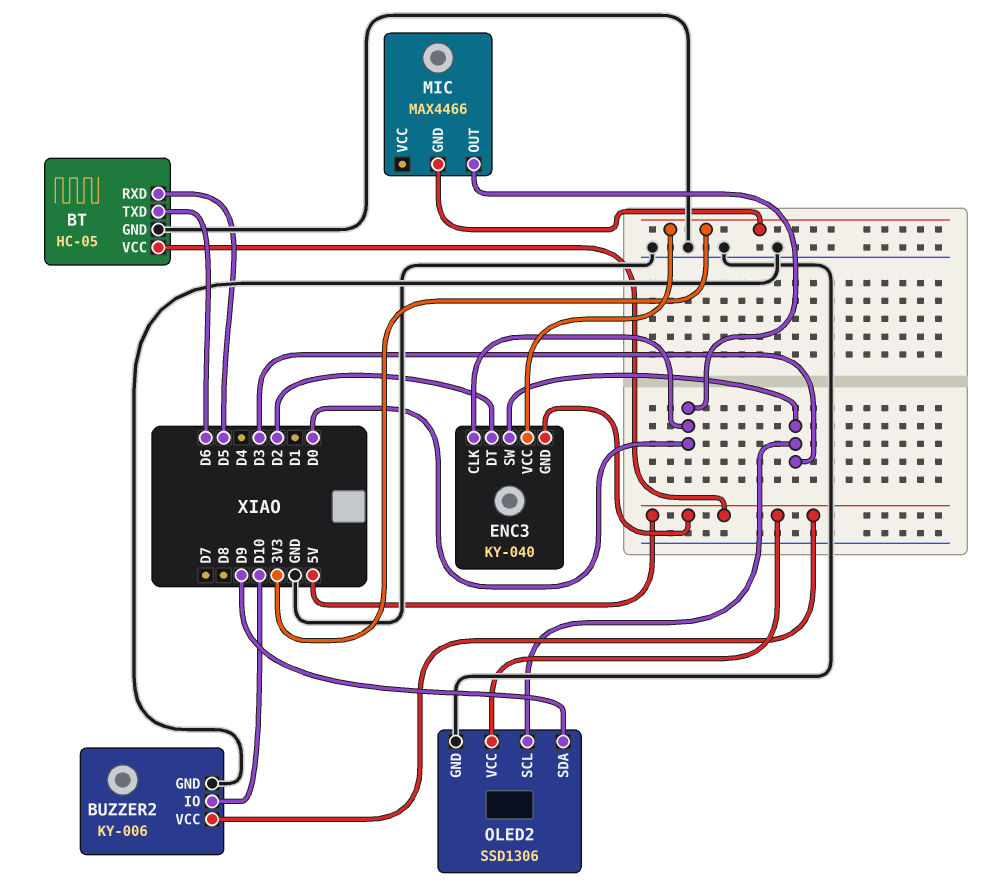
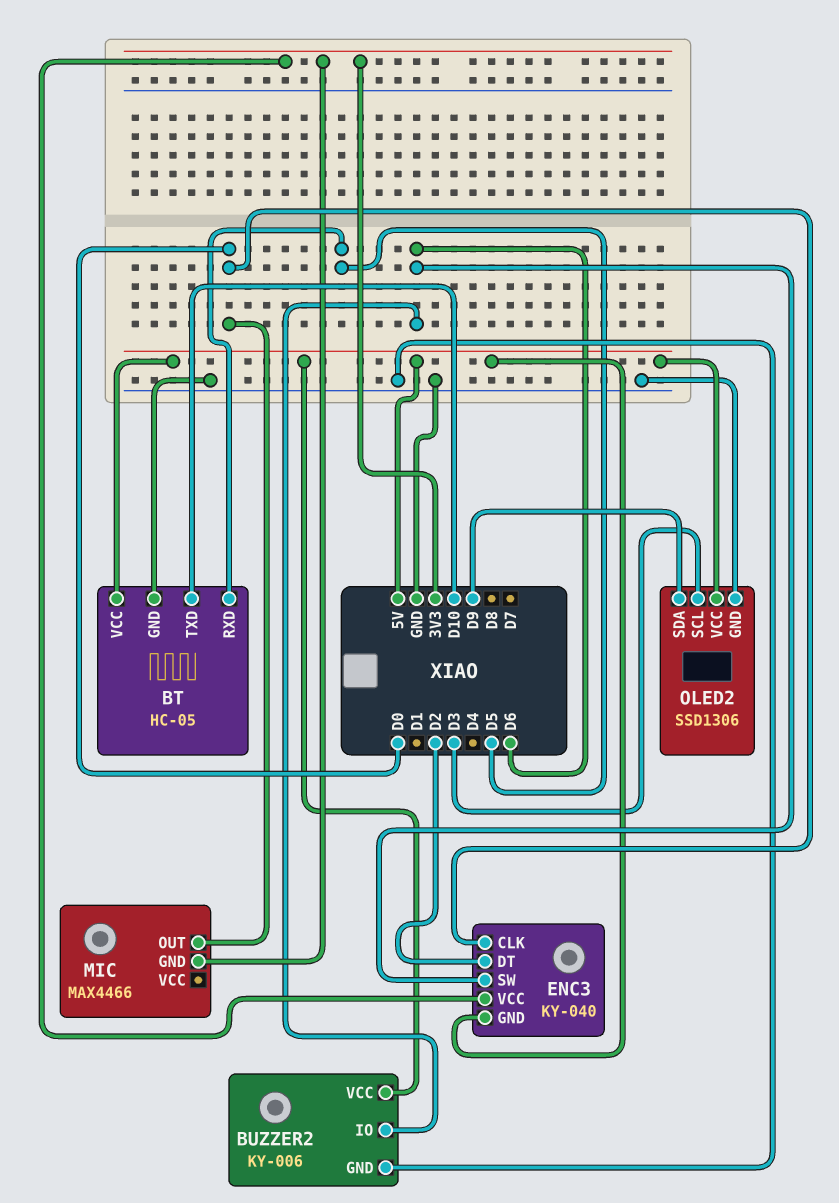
BT pin TXD: D6 -> D10
BUZZER2 pin IO: D10 -> D6
ENC3 pin SW: D3 -> D6

